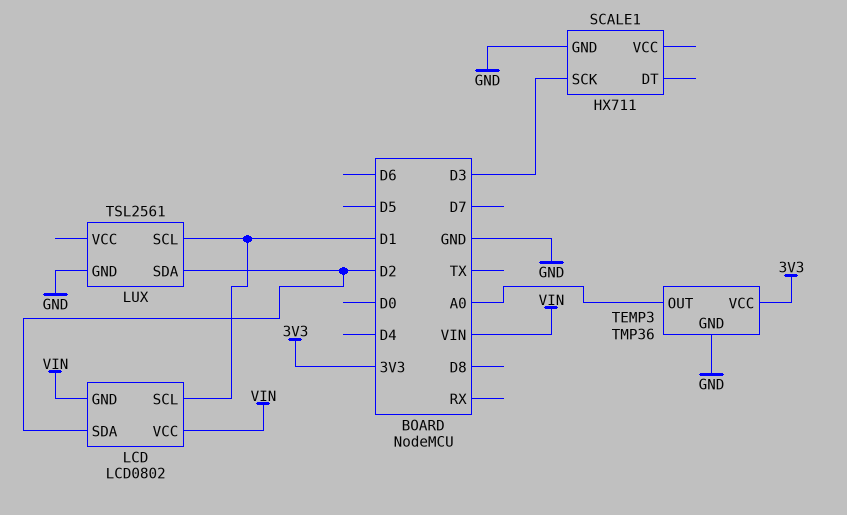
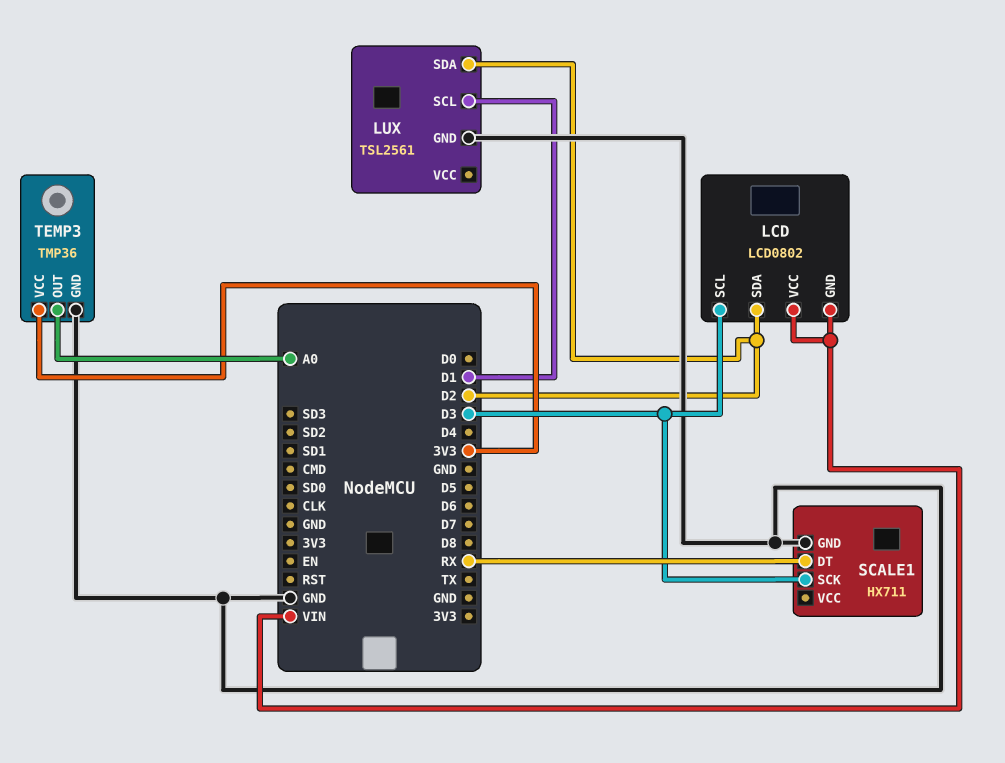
LCD pin SCL: D1 -> D3
SCALE1 pin DT: none -> RX

